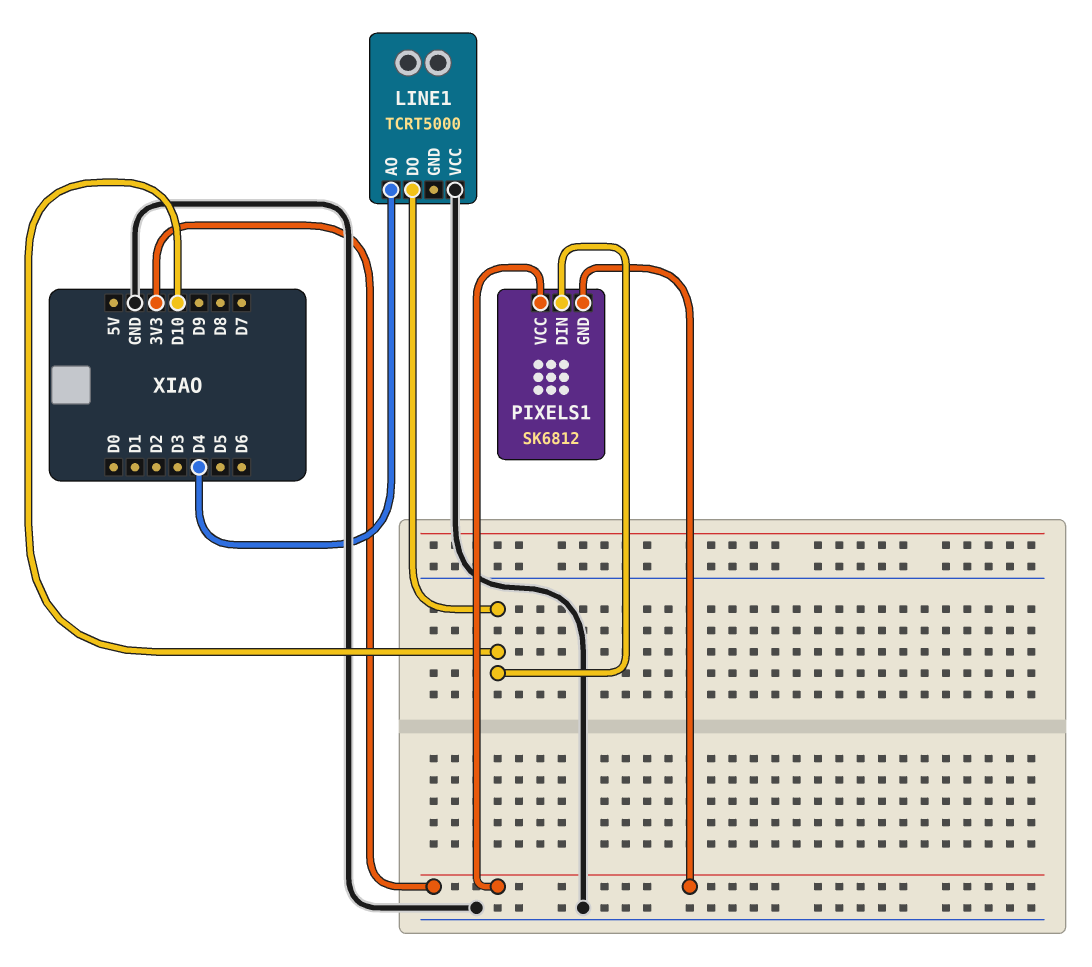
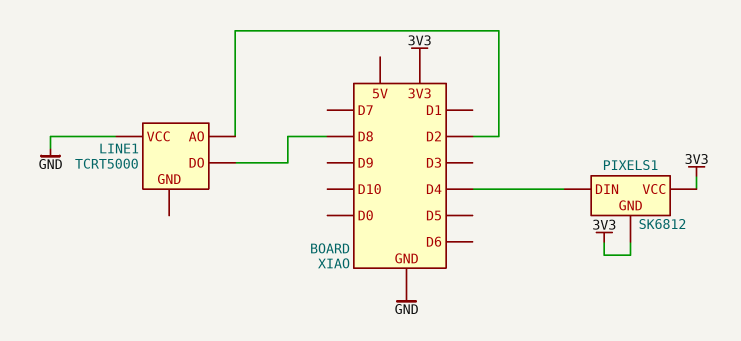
LINE1 pin AO: D4 -> D2
LINE1 pin DO: D10 -> D8
PIXELS1 pin DIN: D10 -> D4

